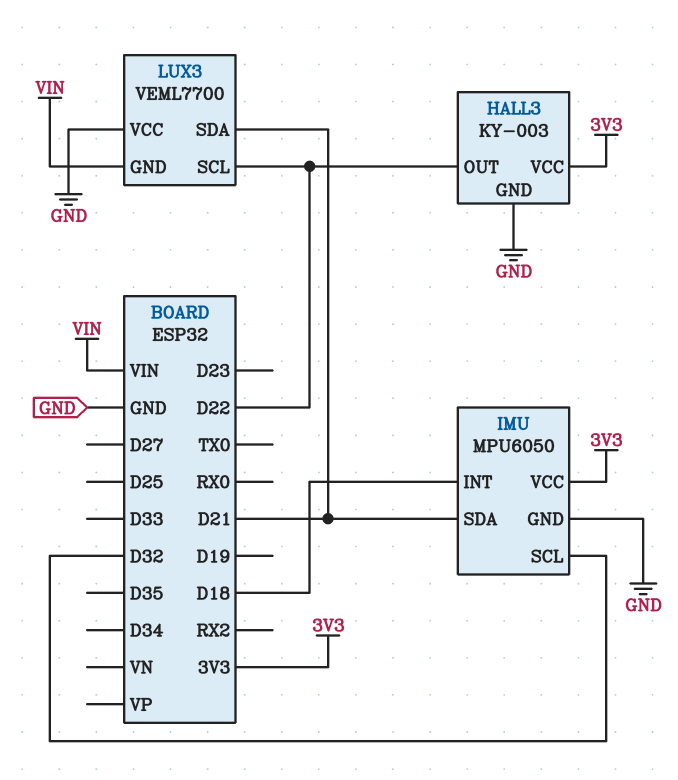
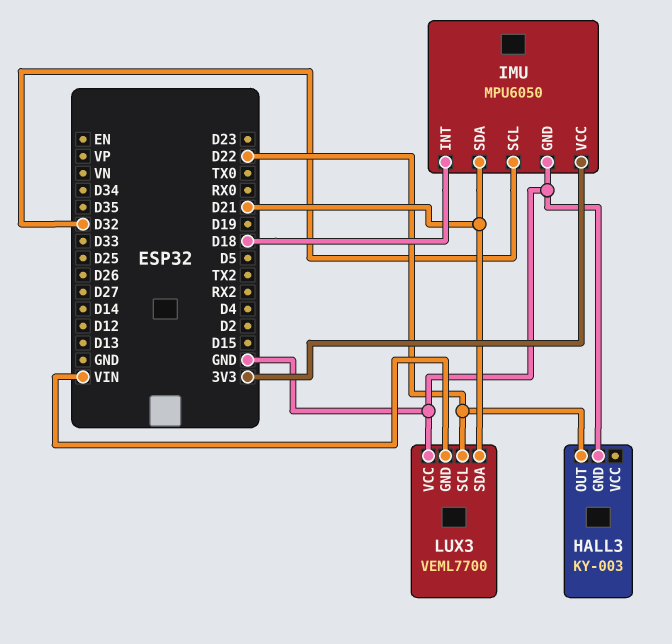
HALL3 pin VCC: 3V3 -> none

